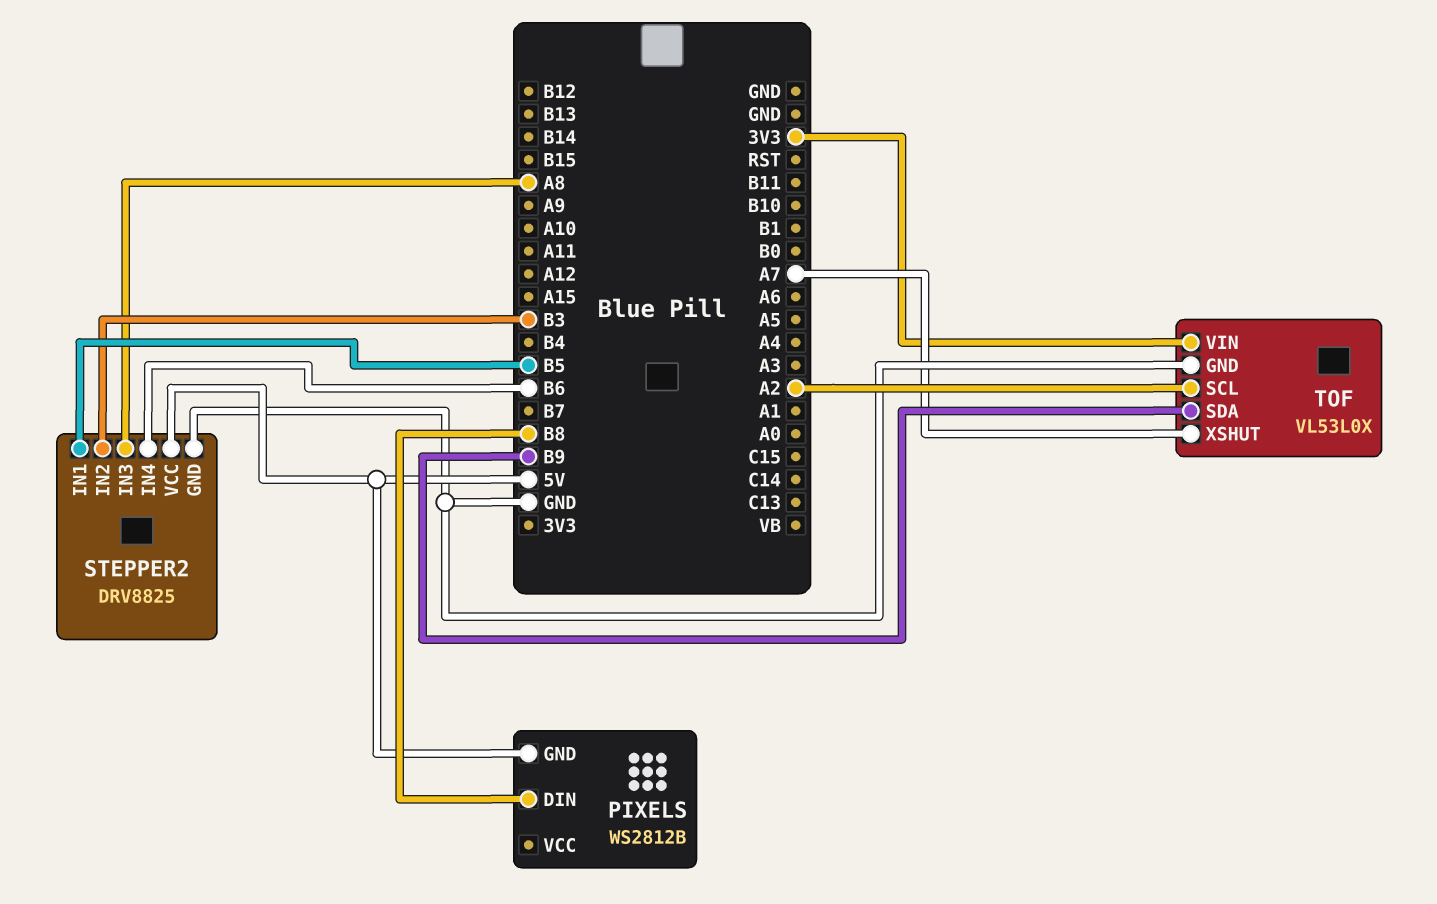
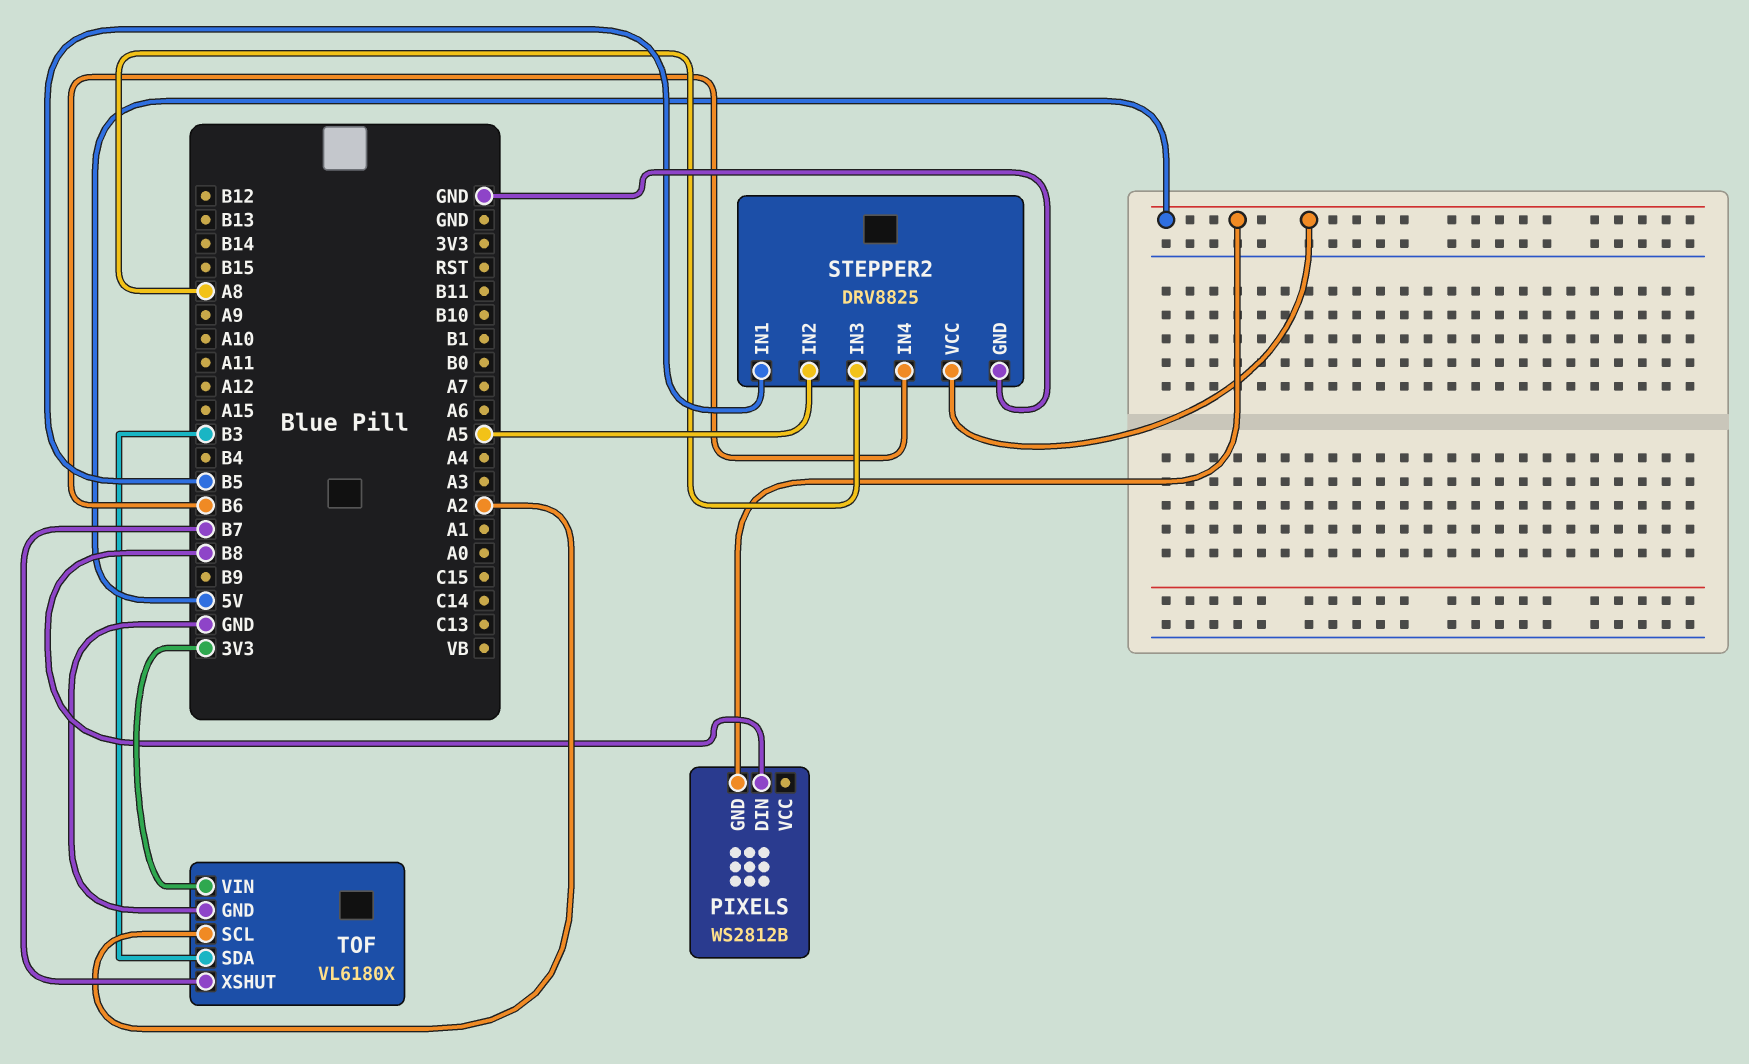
STEPPER2 pin IN2: B3 -> A5
TOF: VL53L0X -> VL6180X
TOF pin SDA: B9 -> B3
TOF pin XSHUT: A7 -> B7

